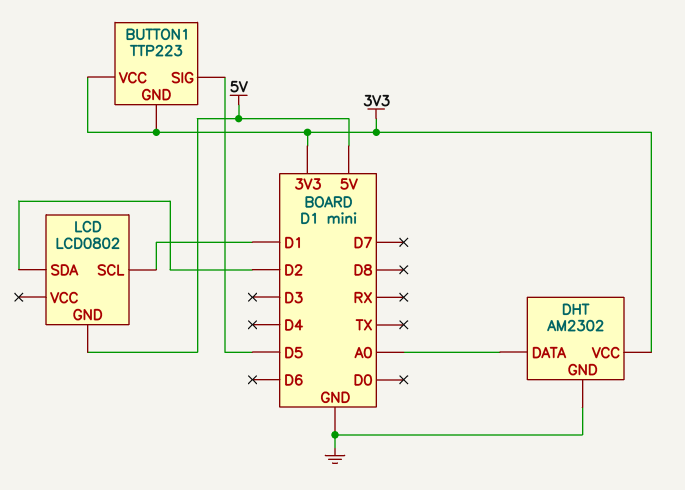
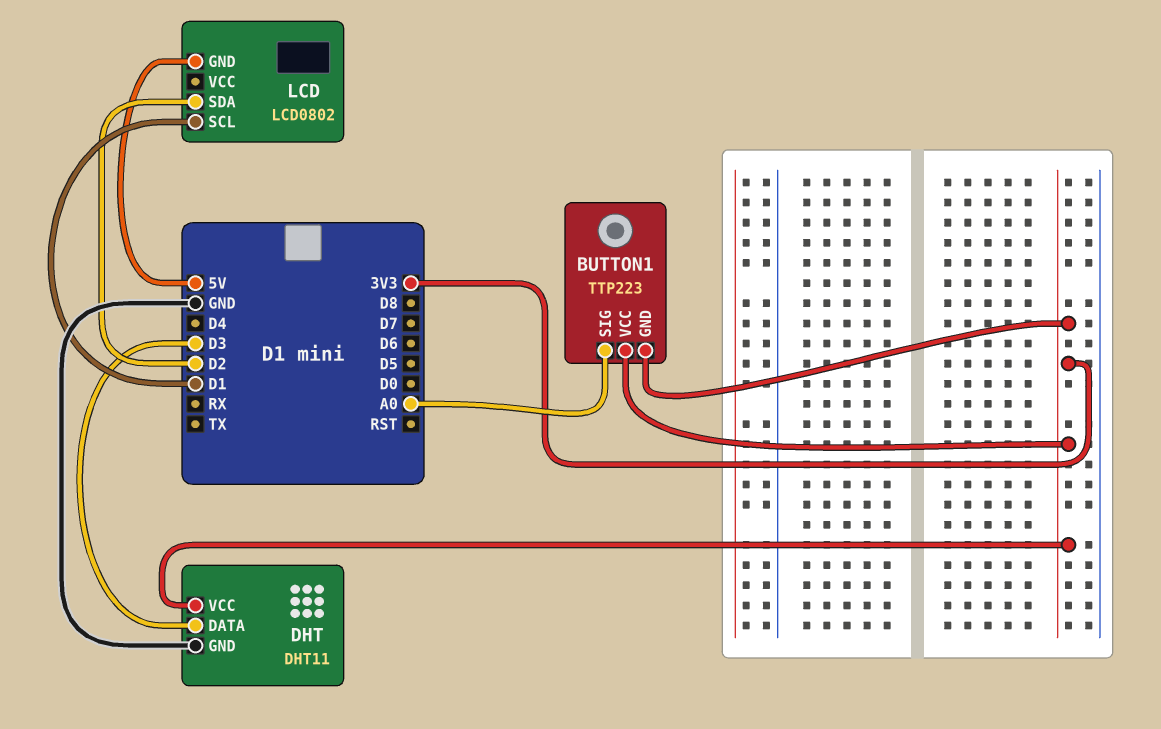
BUTTON1 pin SIG: D5 -> A0
DHT: AM2302 -> DHT11
DHT pin DATA: A0 -> D3

